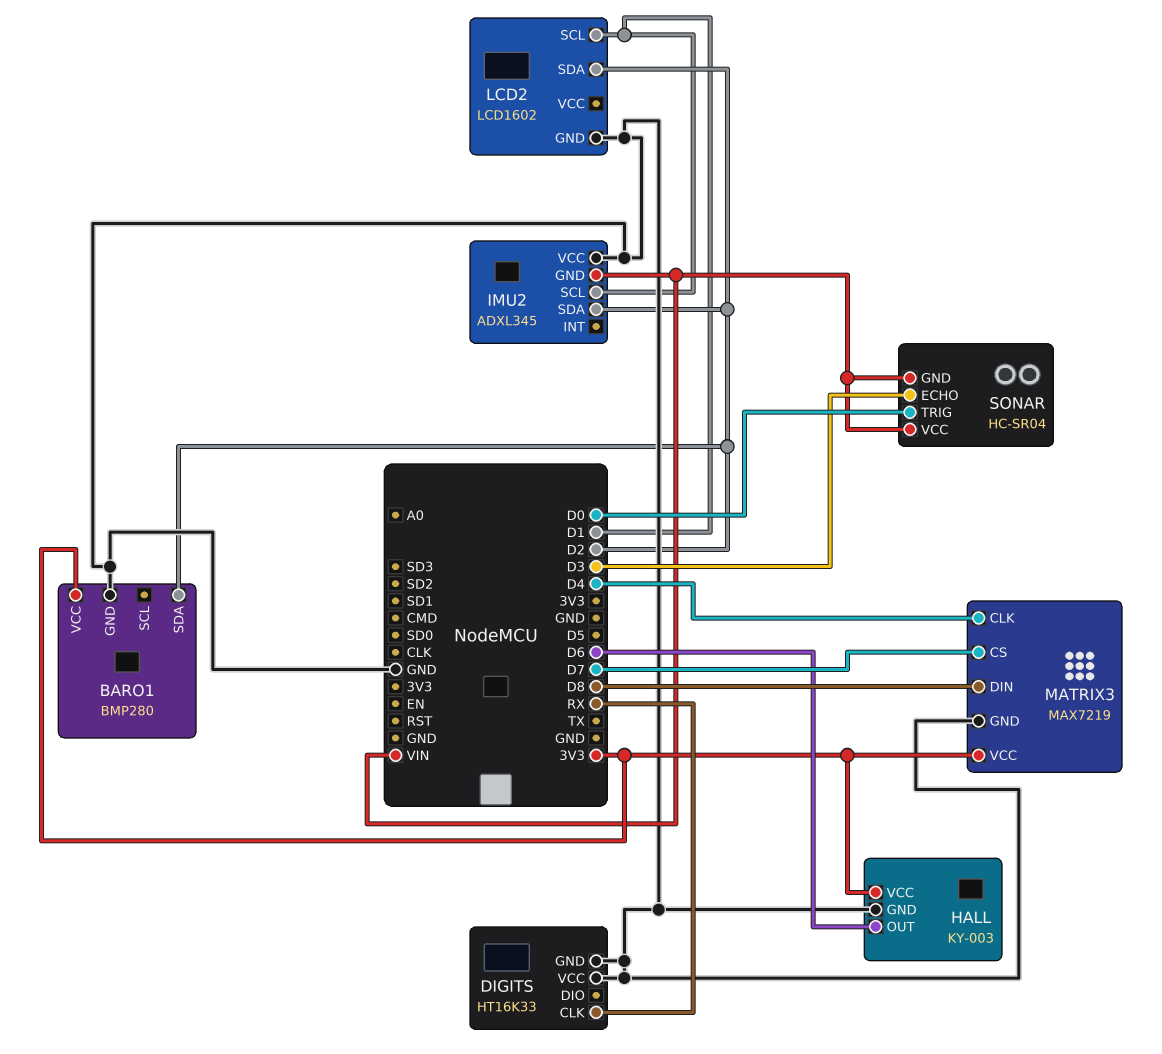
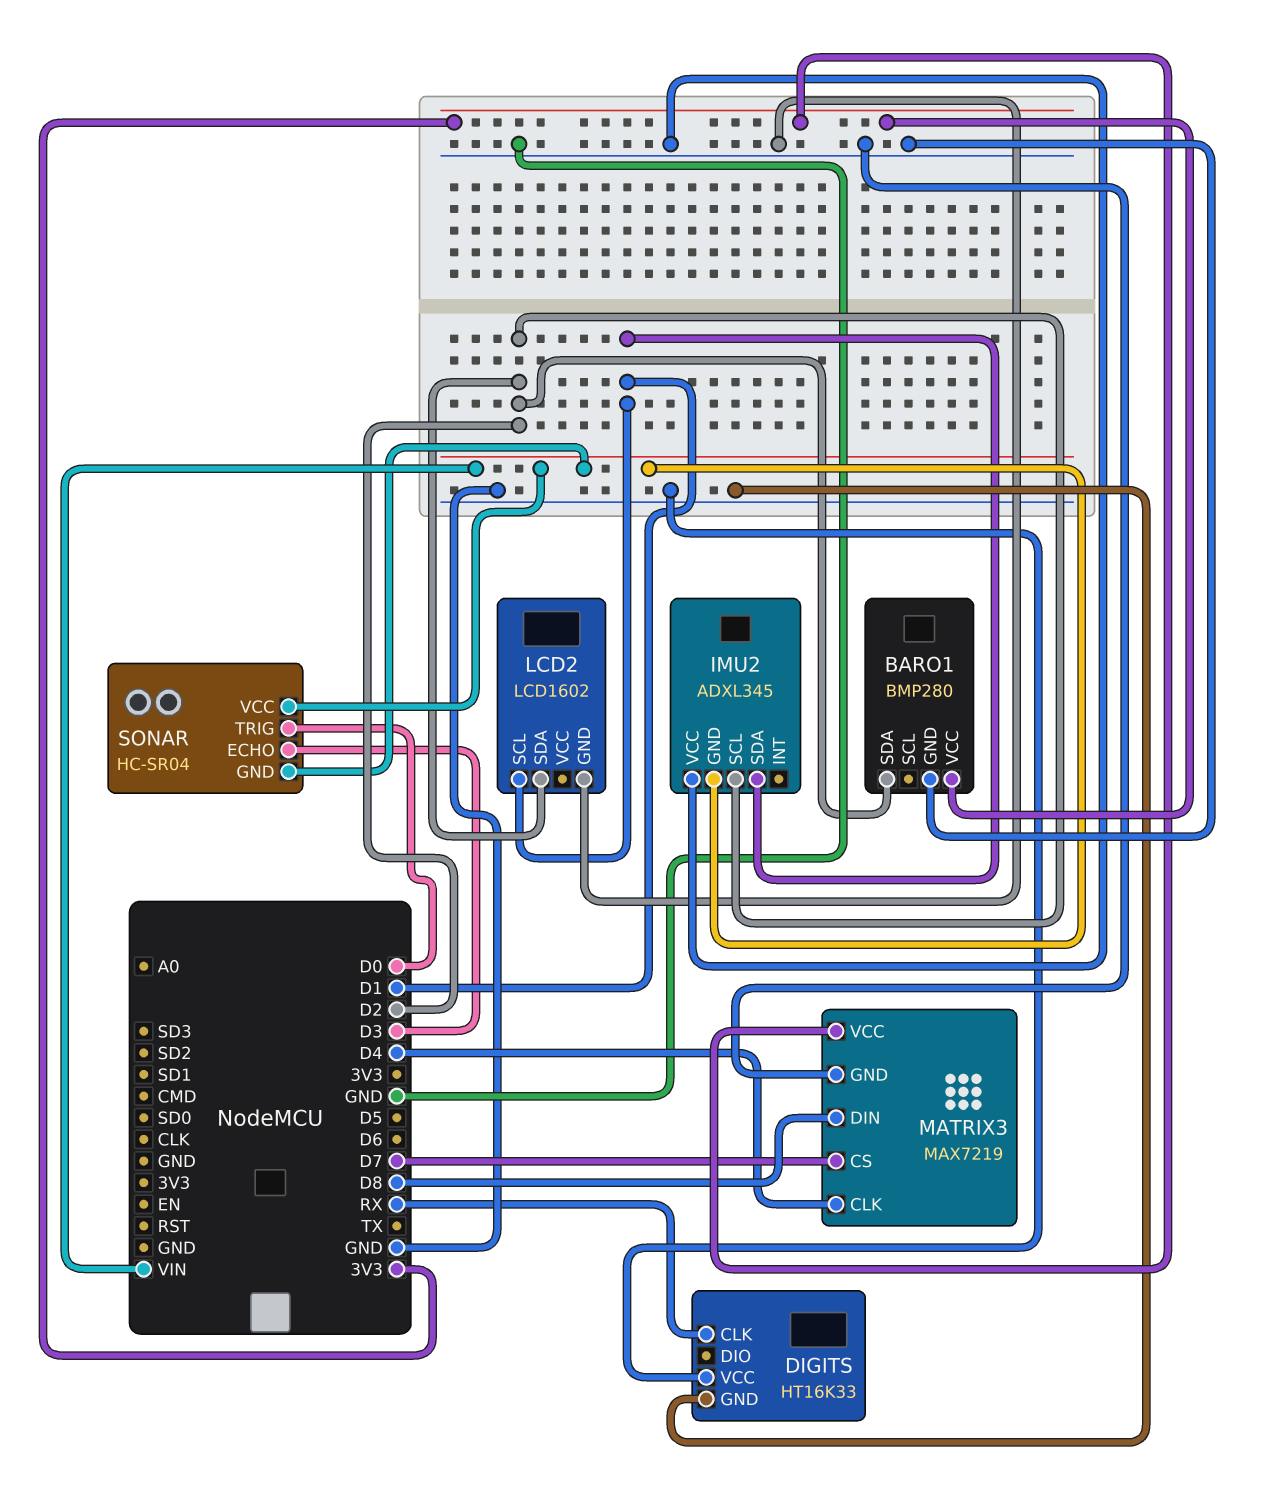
HALL: KY-003 -> none
HALL pin GND: GND -> none
HALL pin OUT: D6 -> none
HALL pin VCC: 3V3 -> none
IMU2 pin SCL: D1 -> D2
IMU2 pin SDA: D2 -> D1

